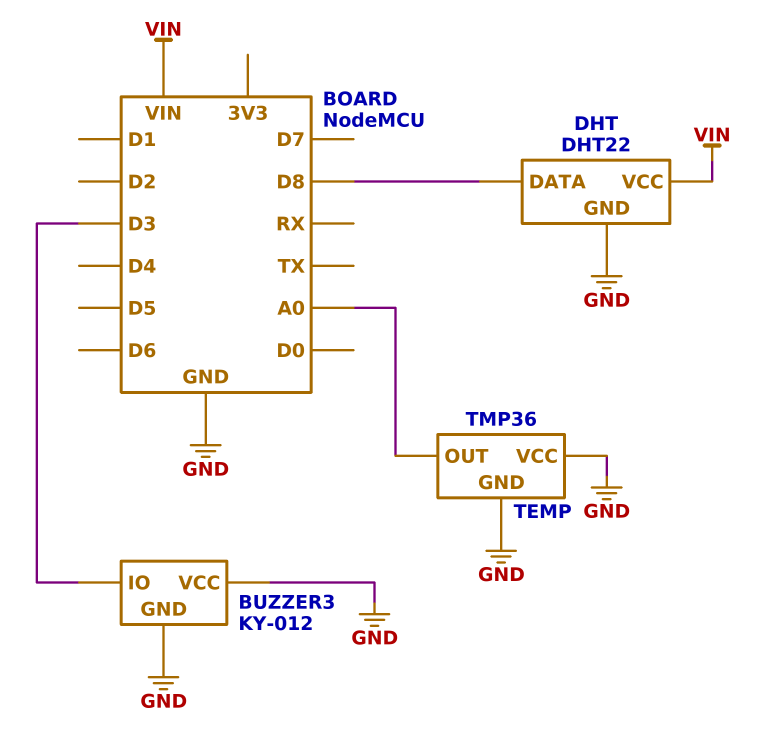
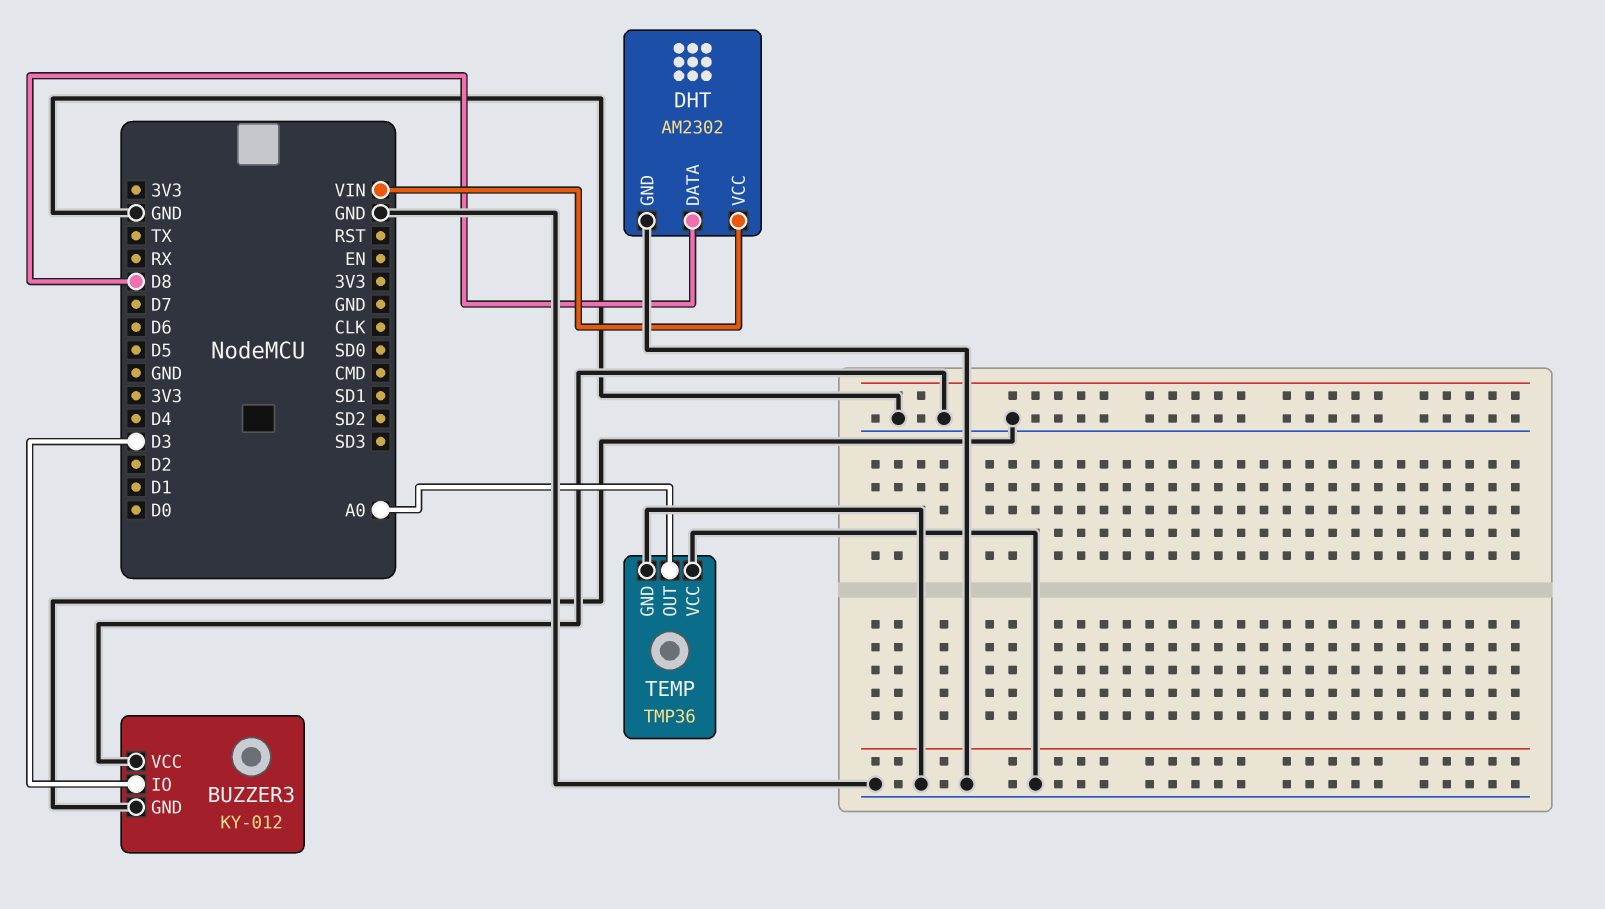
DHT: DHT22 -> AM2302

